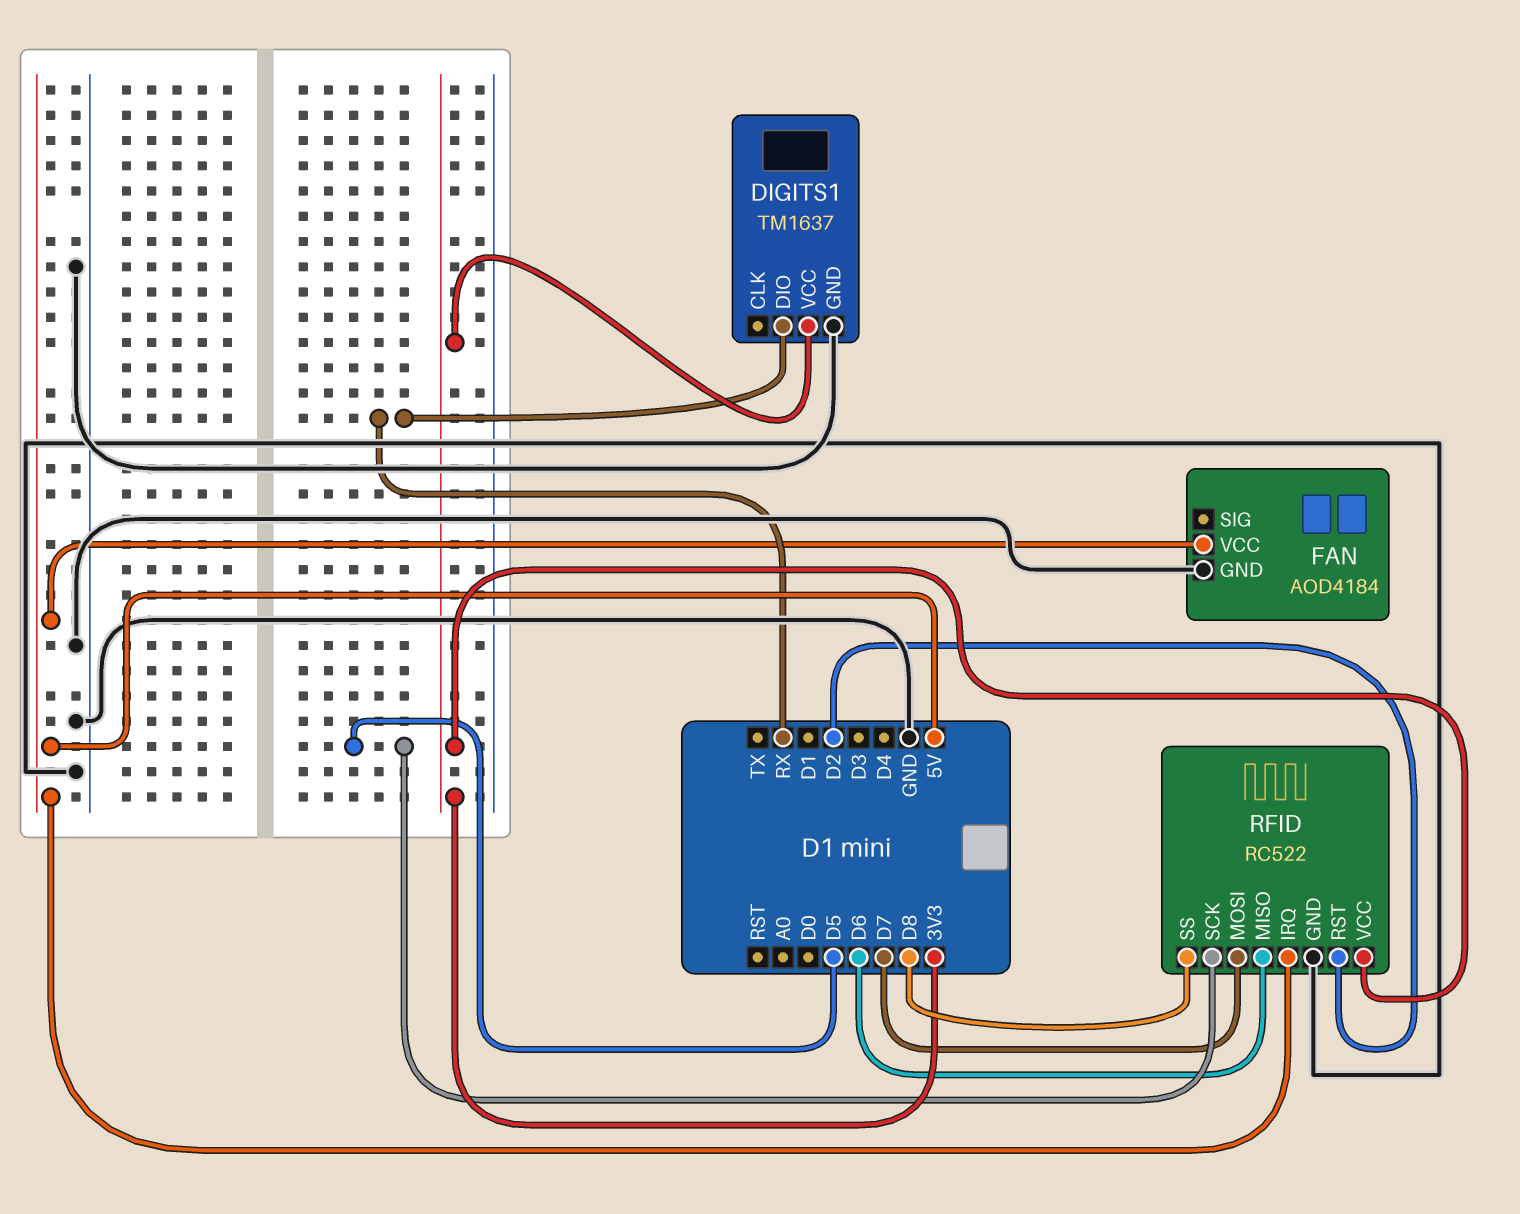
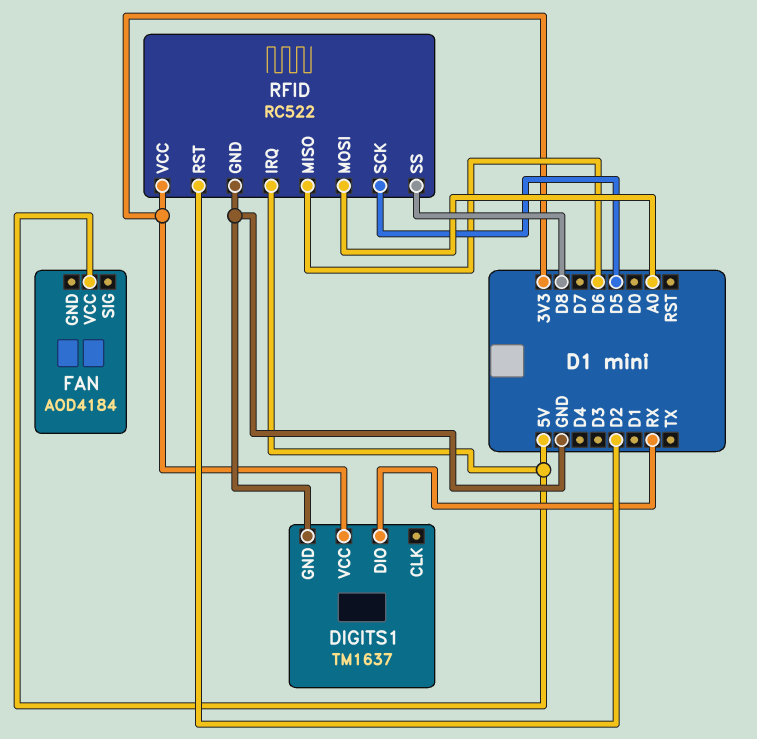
FAN pin GND: GND -> none
RFID pin MOSI: D7 -> A0

